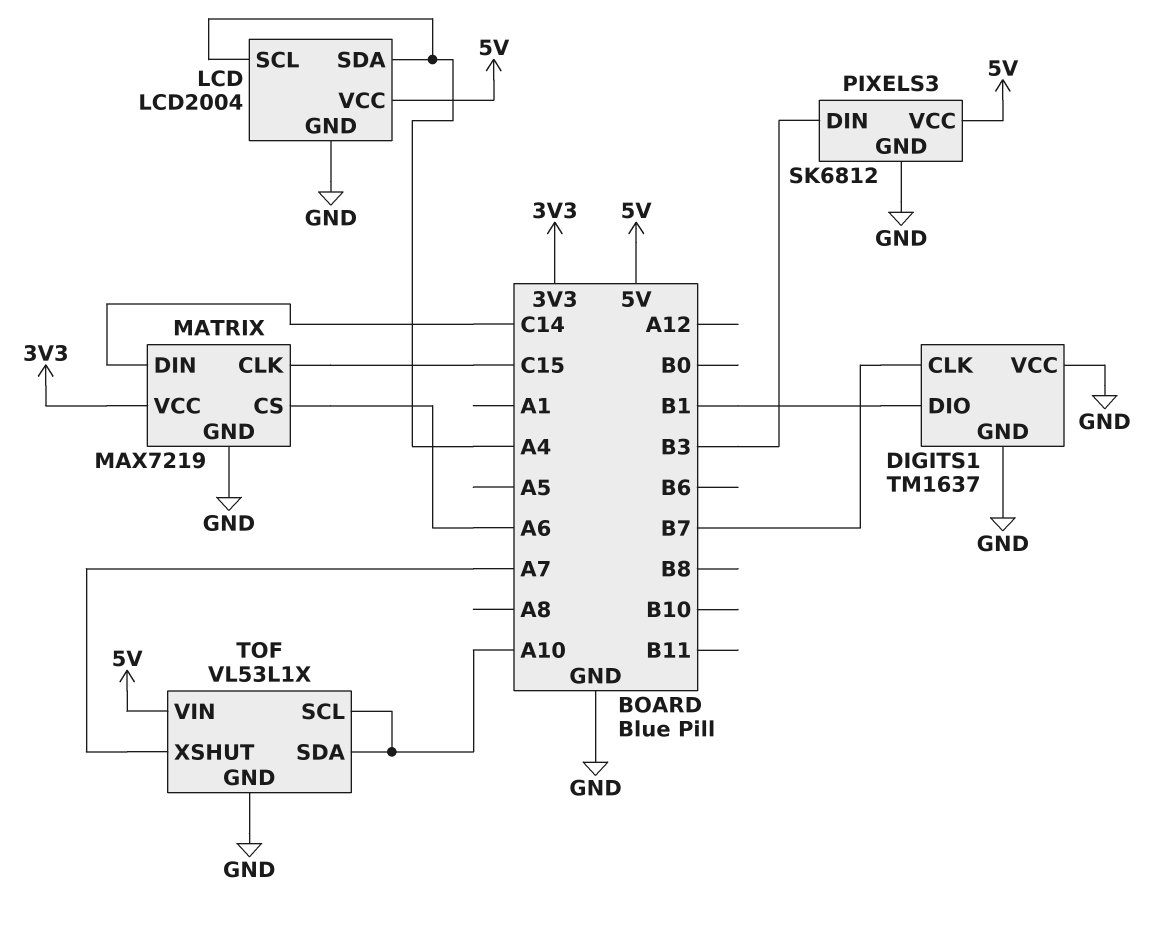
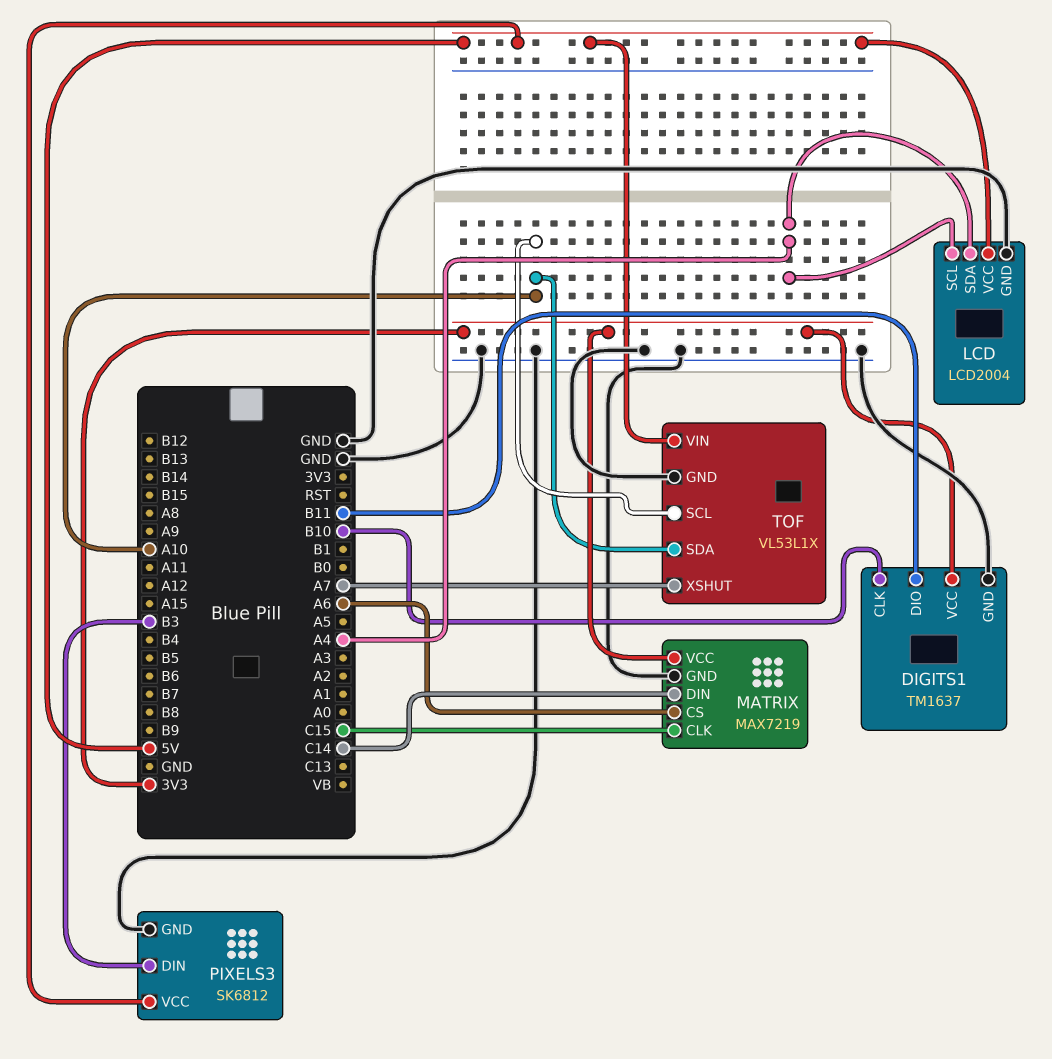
DIGITS1 pin CLK: B7 -> B10
DIGITS1 pin DIO: B1 -> B11
DIGITS1 pin VCC: GND -> 3V3

